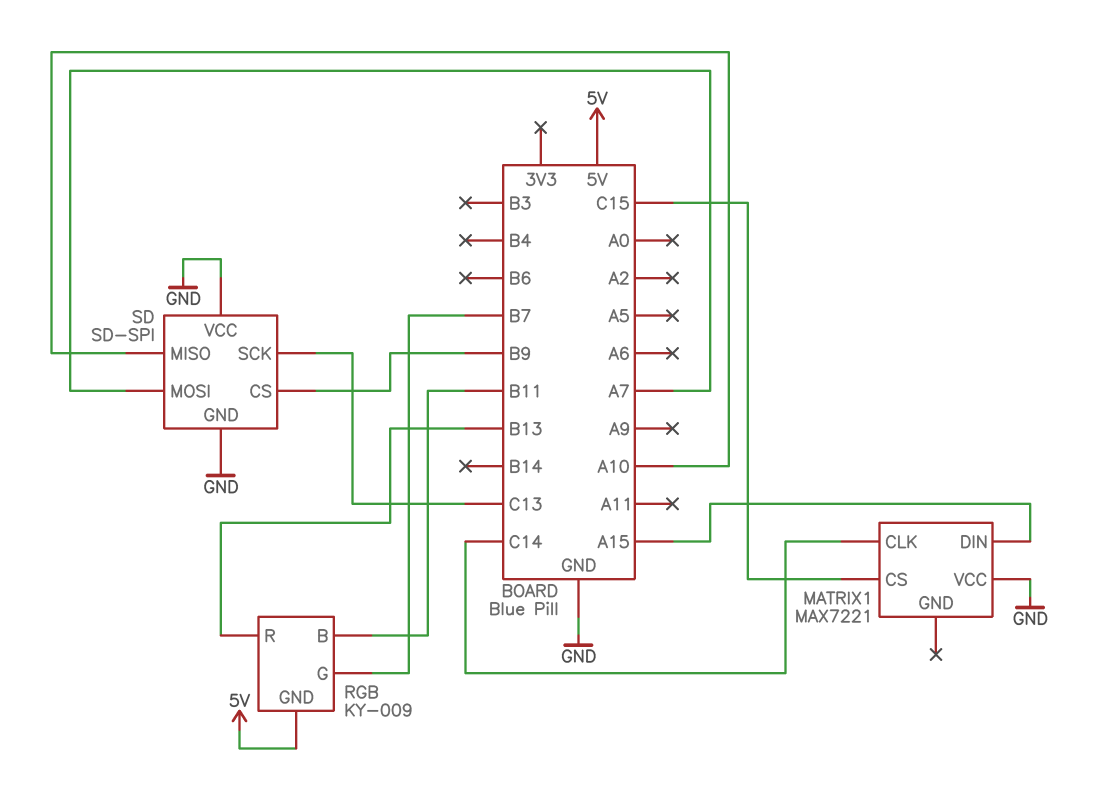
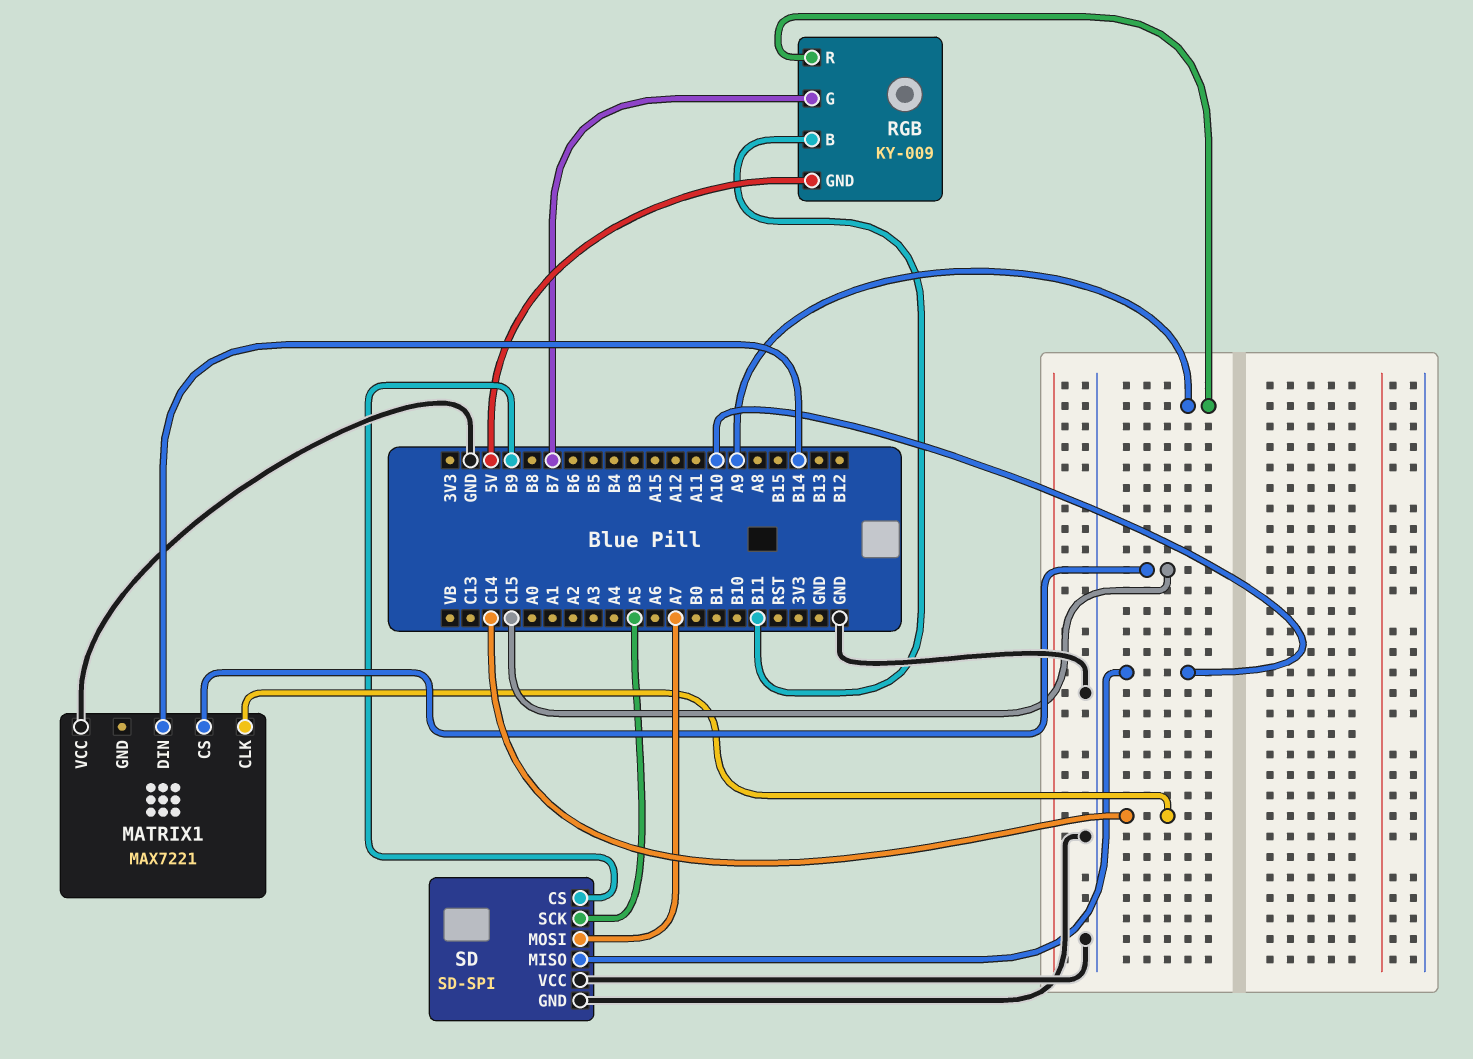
MATRIX1 pin DIN: A15 -> B14
RGB pin R: B13 -> A9
SD pin SCK: C13 -> A5

